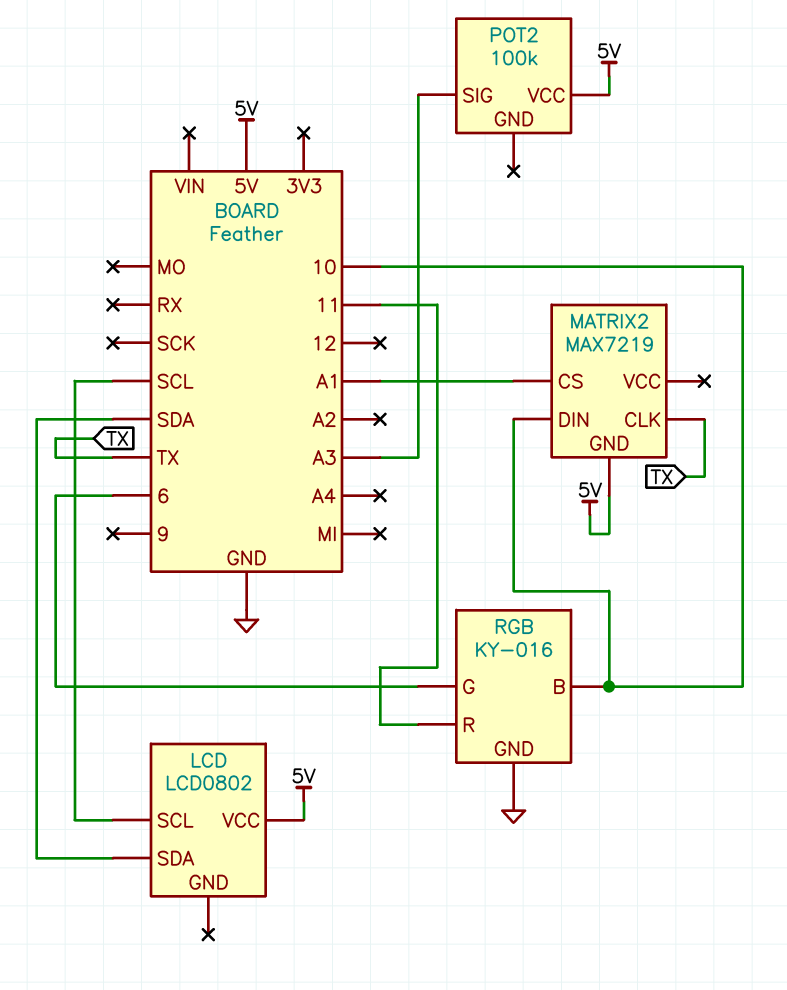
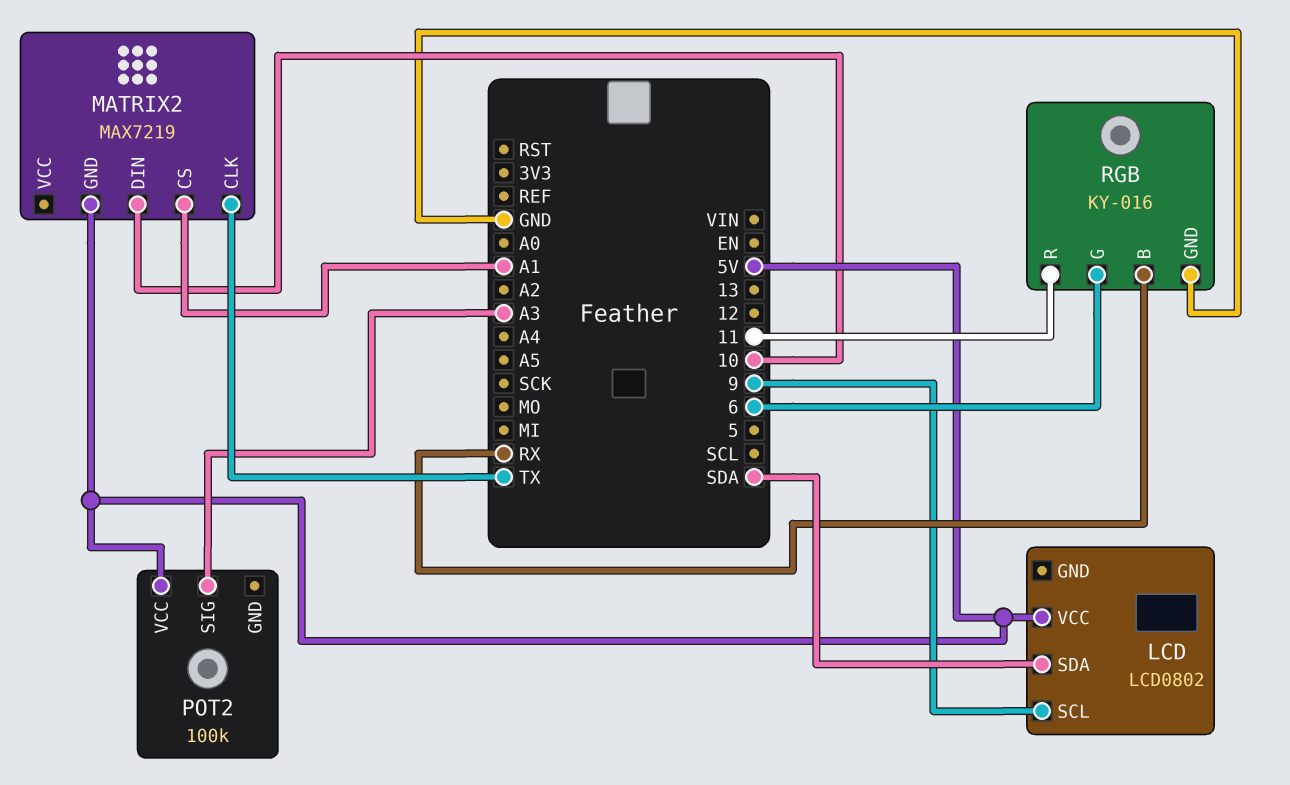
LCD pin SCL: SCL -> 9
RGB pin B: 10 -> RX

